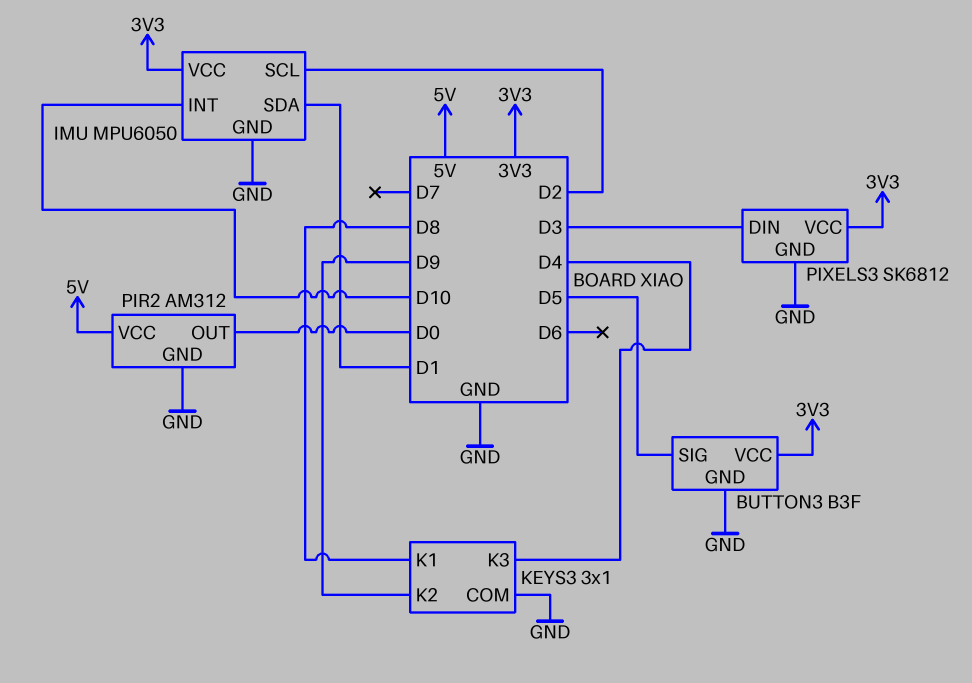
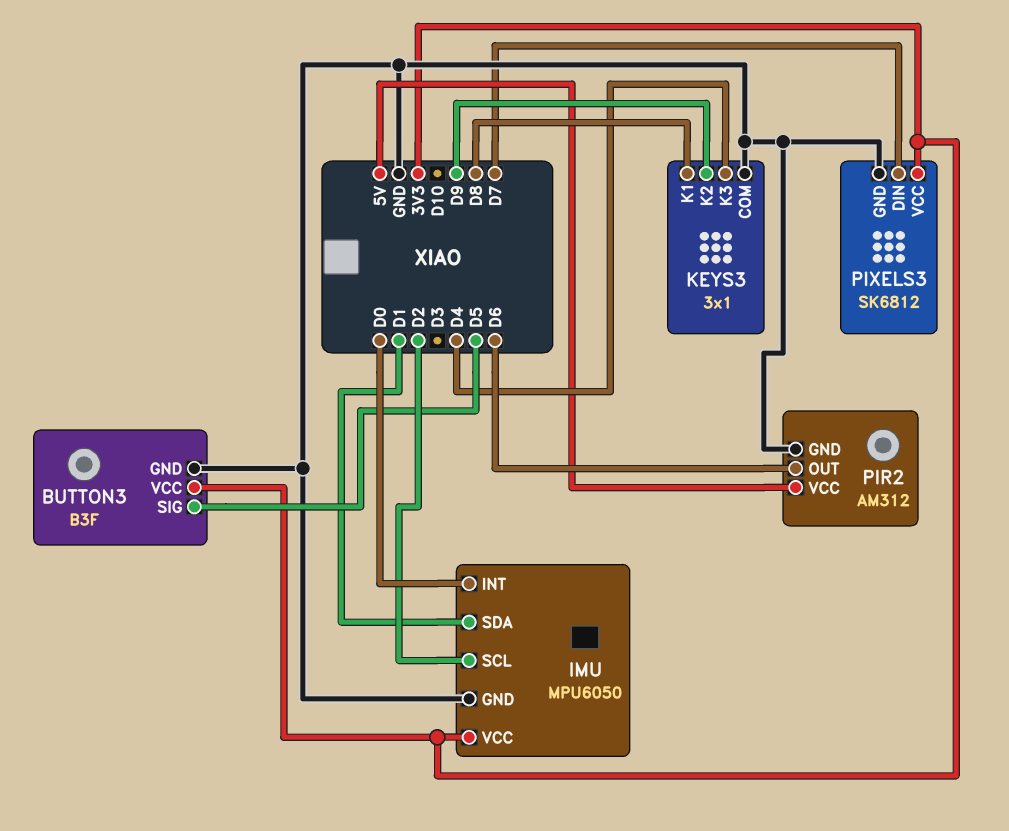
IMU pin INT: D10 -> D0
PIR2 pin OUT: D0 -> D6
PIXELS3 pin DIN: D3 -> D7

